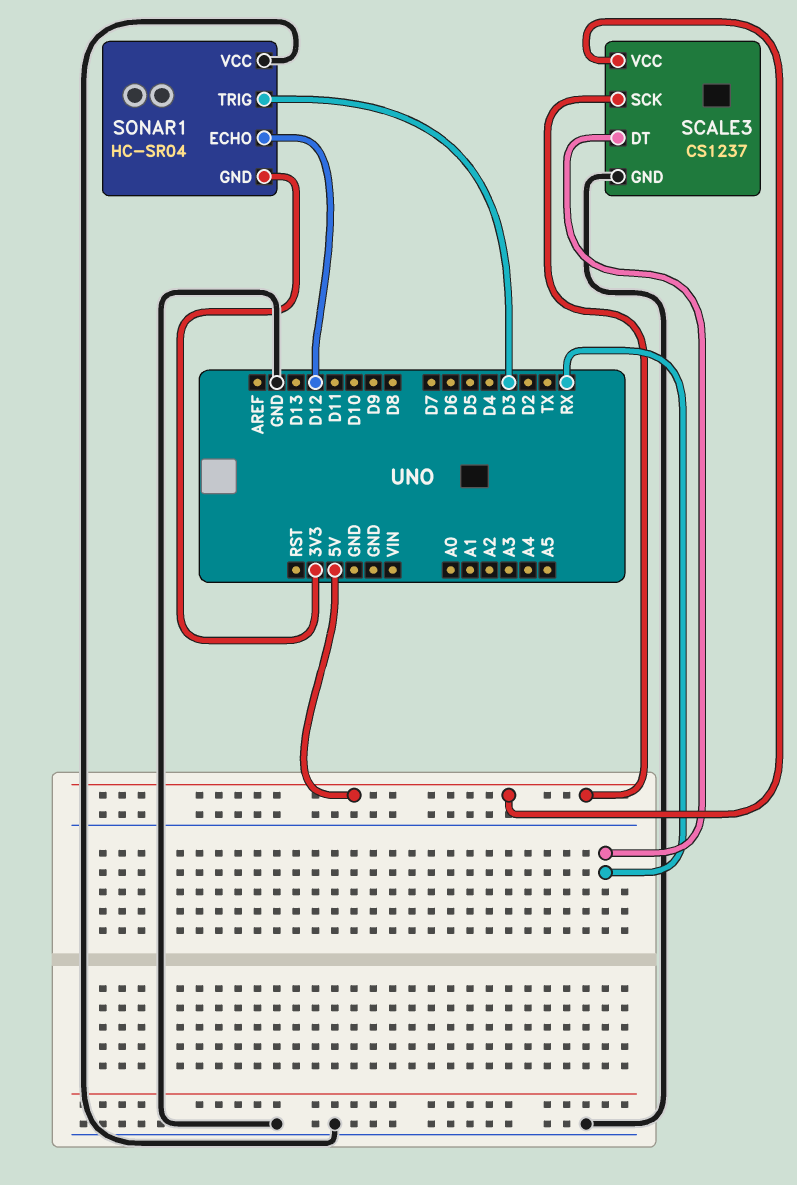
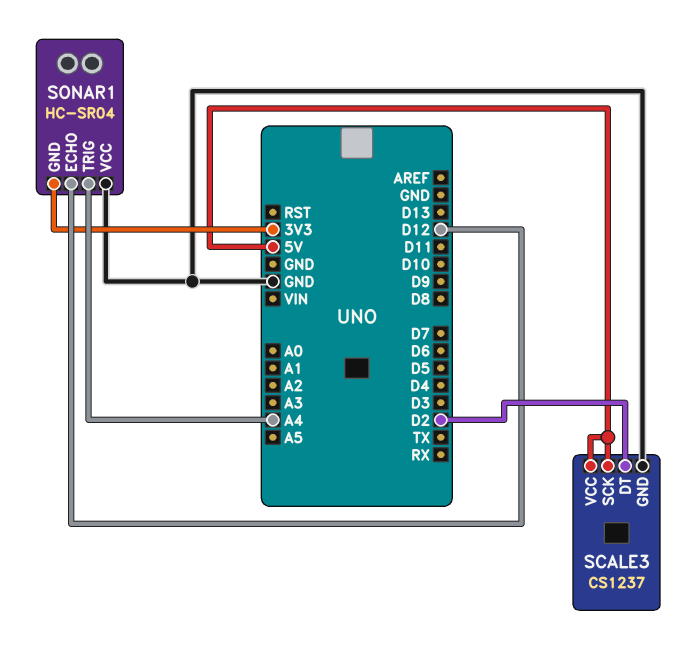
SCALE3 pin DT: RX -> D2
SONAR1 pin TRIG: D3 -> A4

